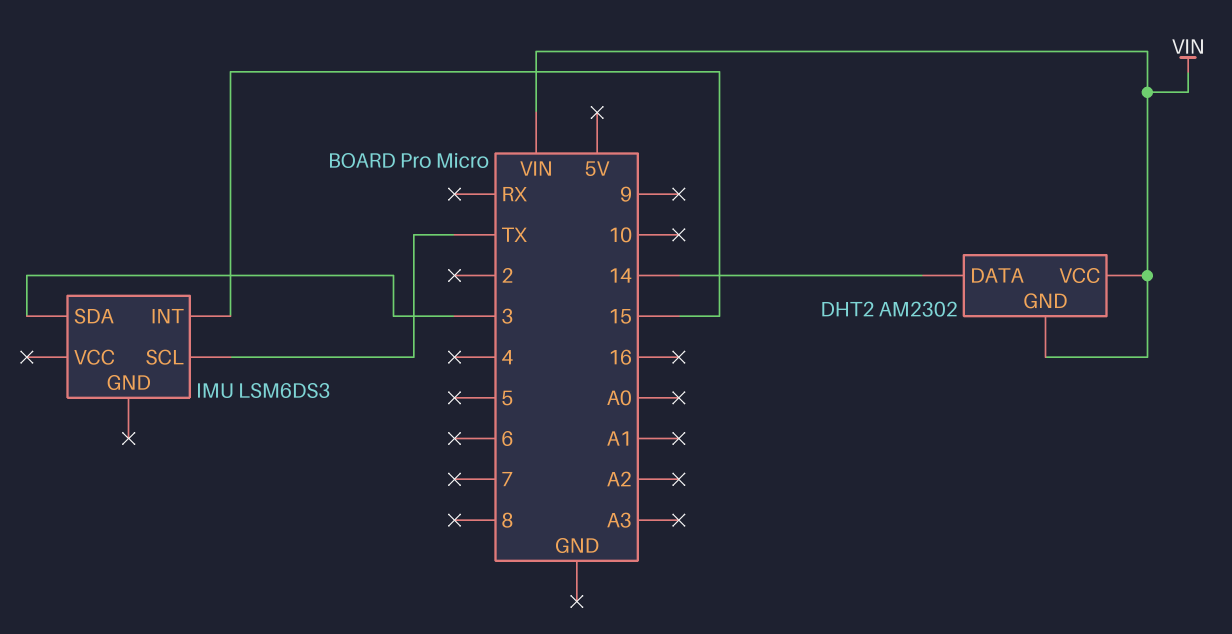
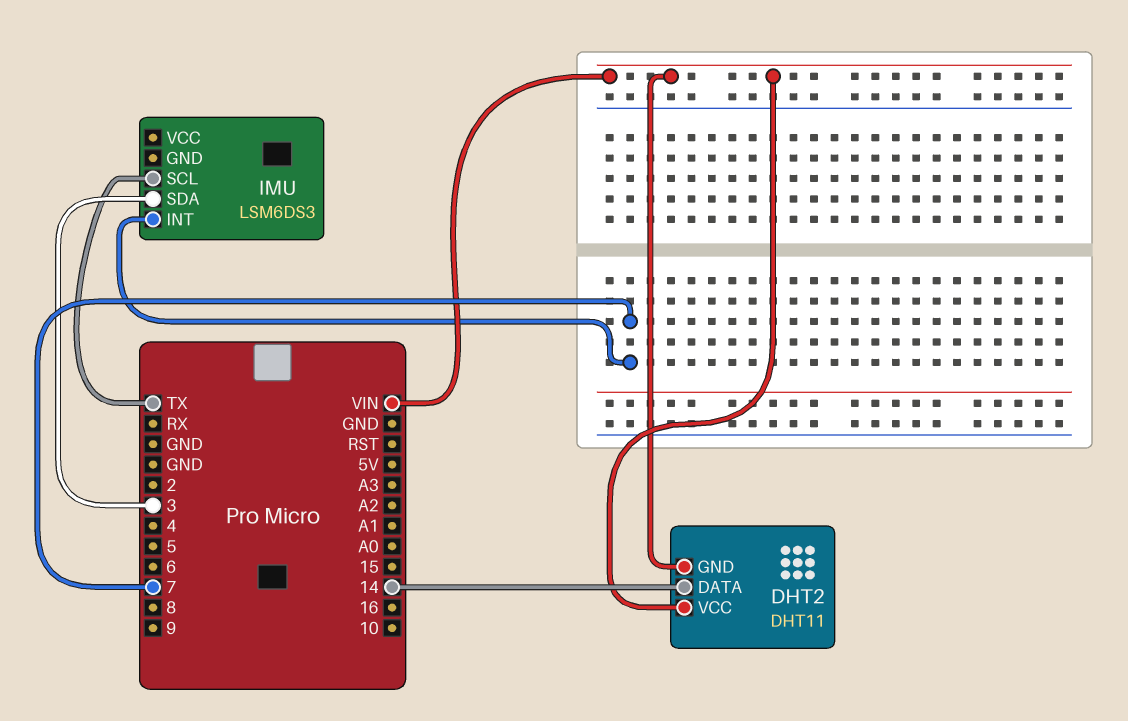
DHT2: AM2302 -> DHT11
IMU pin INT: 15 -> 7

